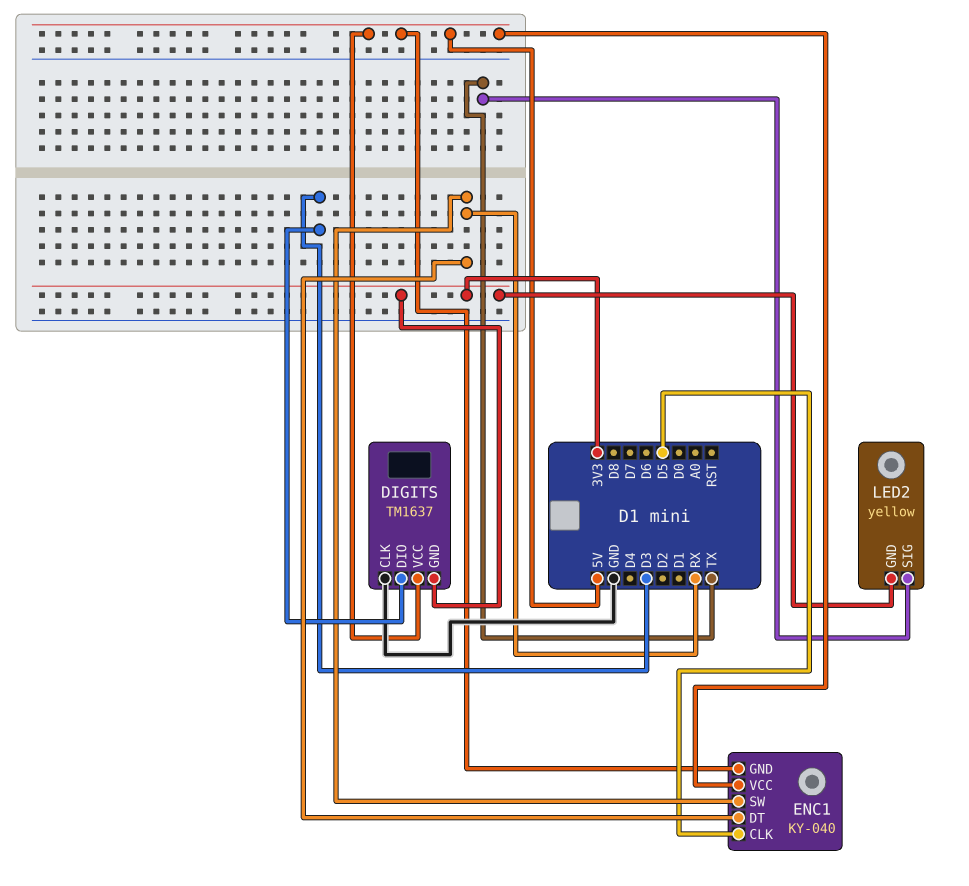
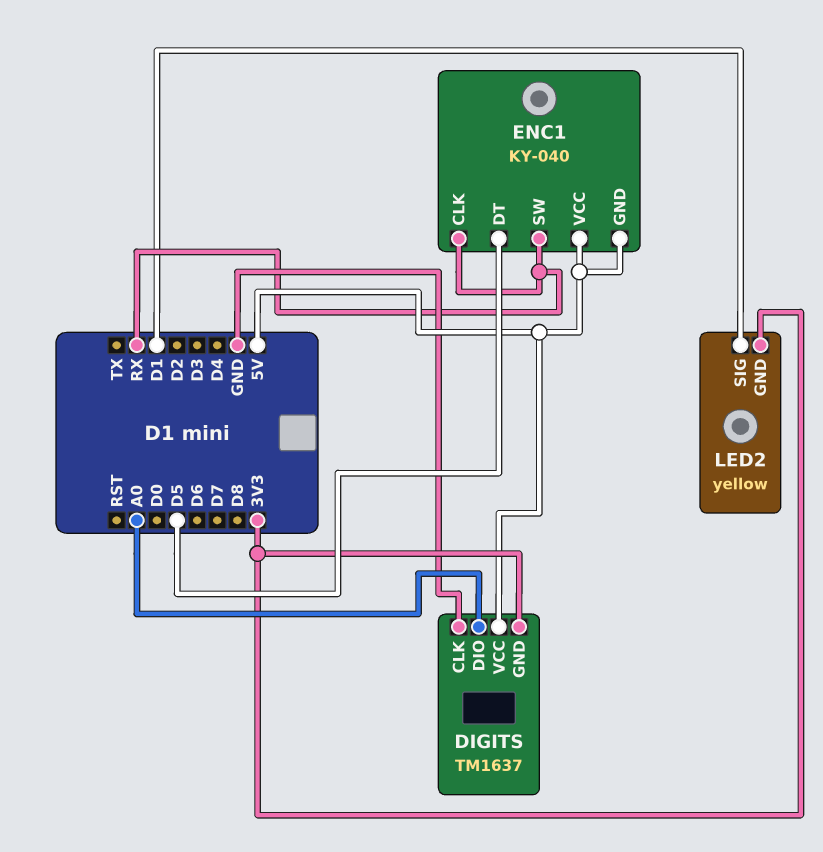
DIGITS pin DIO: D3 -> A0
ENC1 pin CLK: D5 -> RX
ENC1 pin DT: RX -> D5
LED2 pin SIG: TX -> D1

